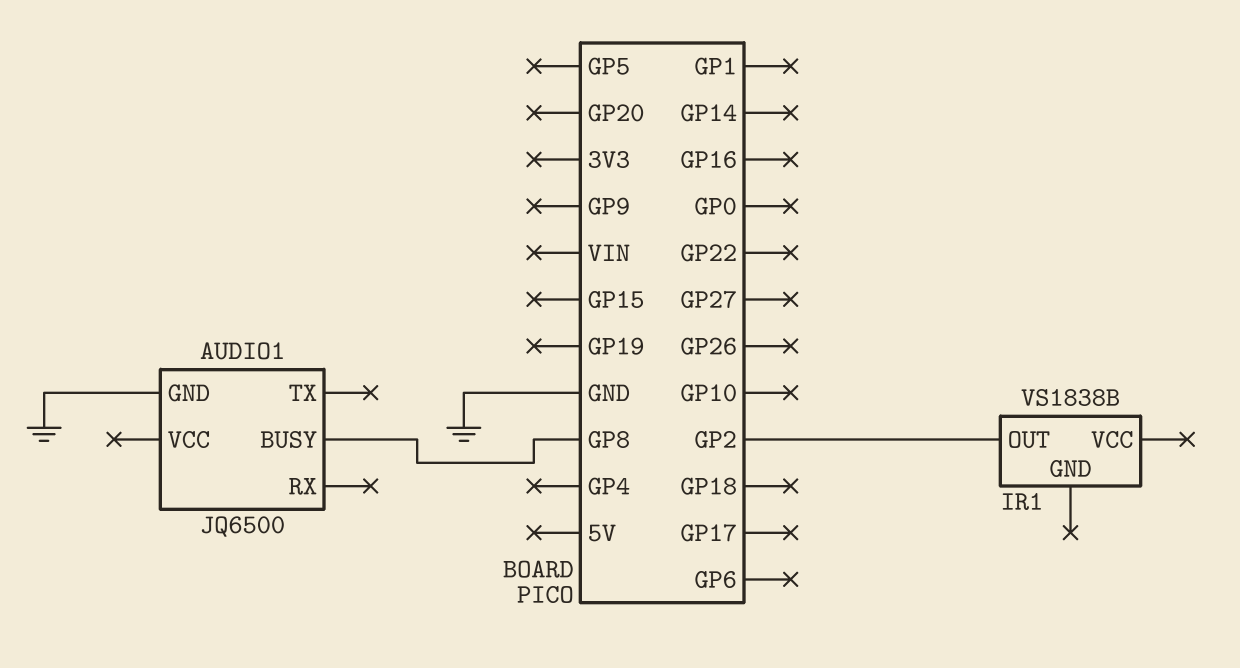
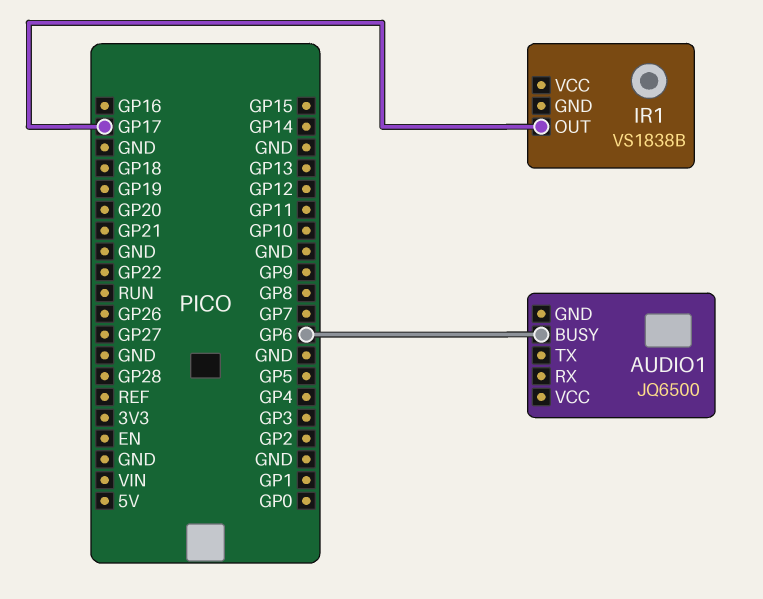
AUDIO1 pin BUSY: GP8 -> GP6
AUDIO1 pin GND: GND -> none
IR1 pin OUT: GP2 -> GP17

